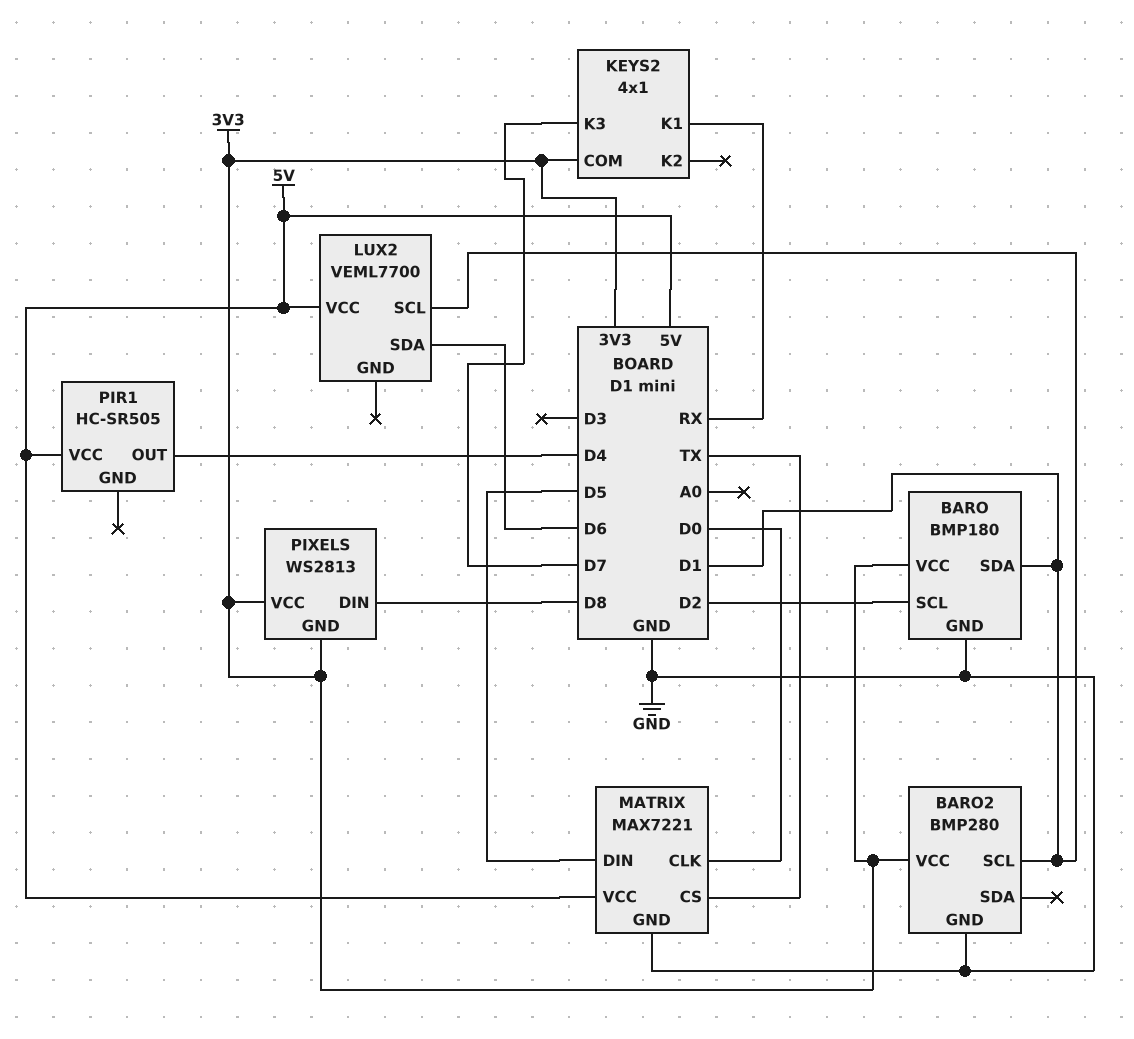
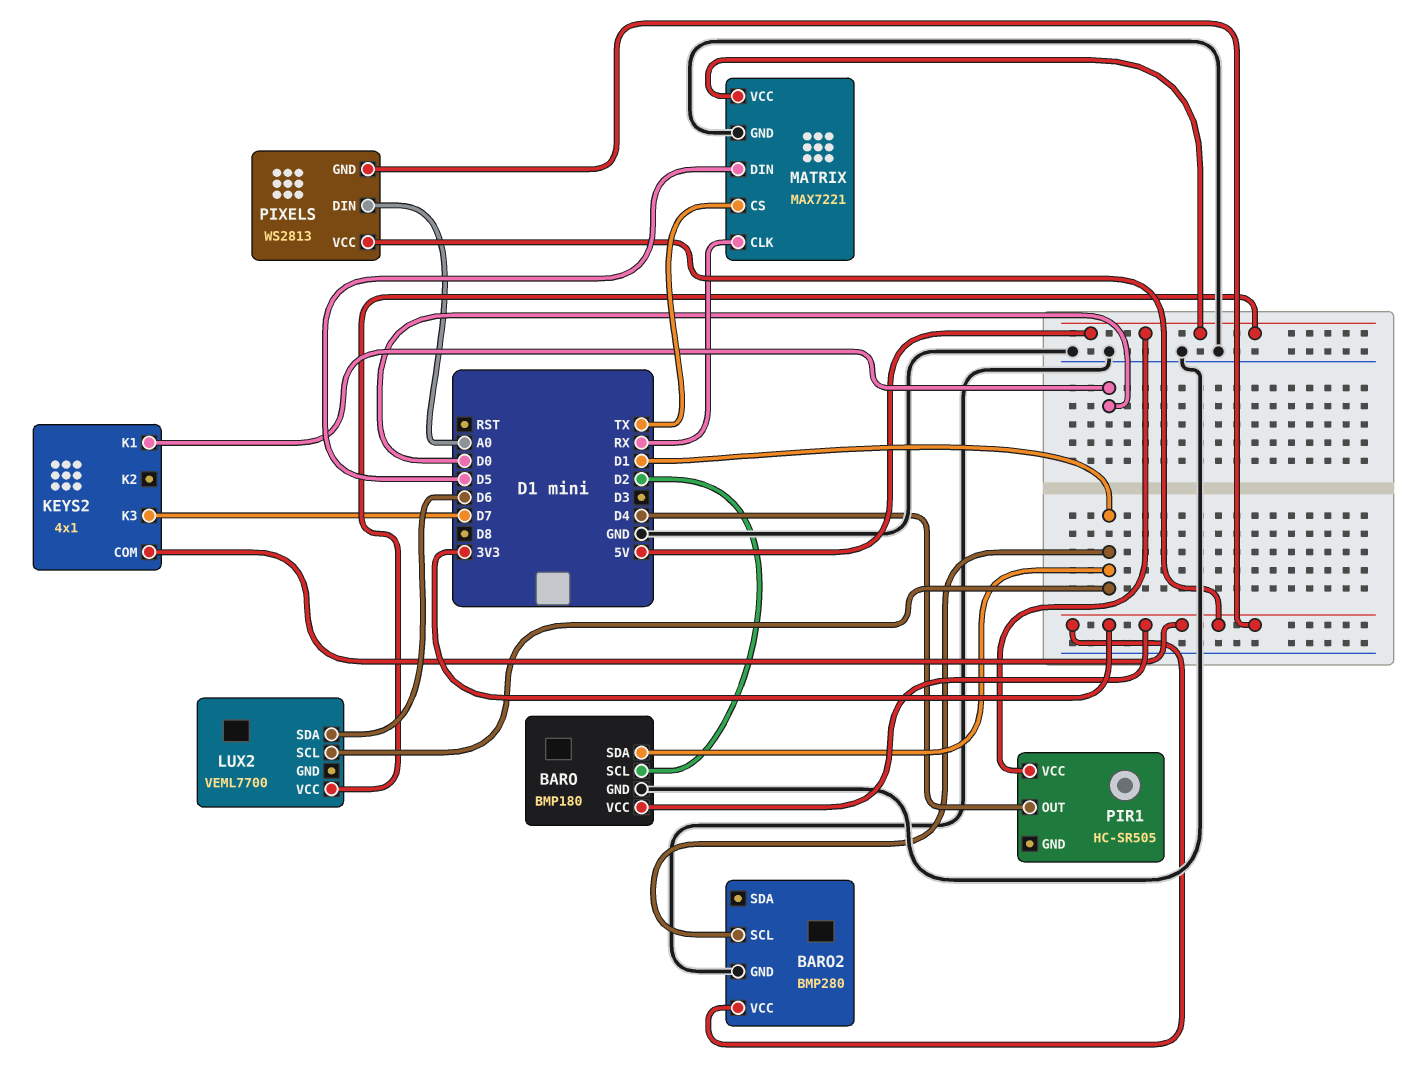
KEYS2 pin K1: RX -> D0
MATRIX pin CLK: D0 -> RX
PIXELS pin DIN: D8 -> A0

